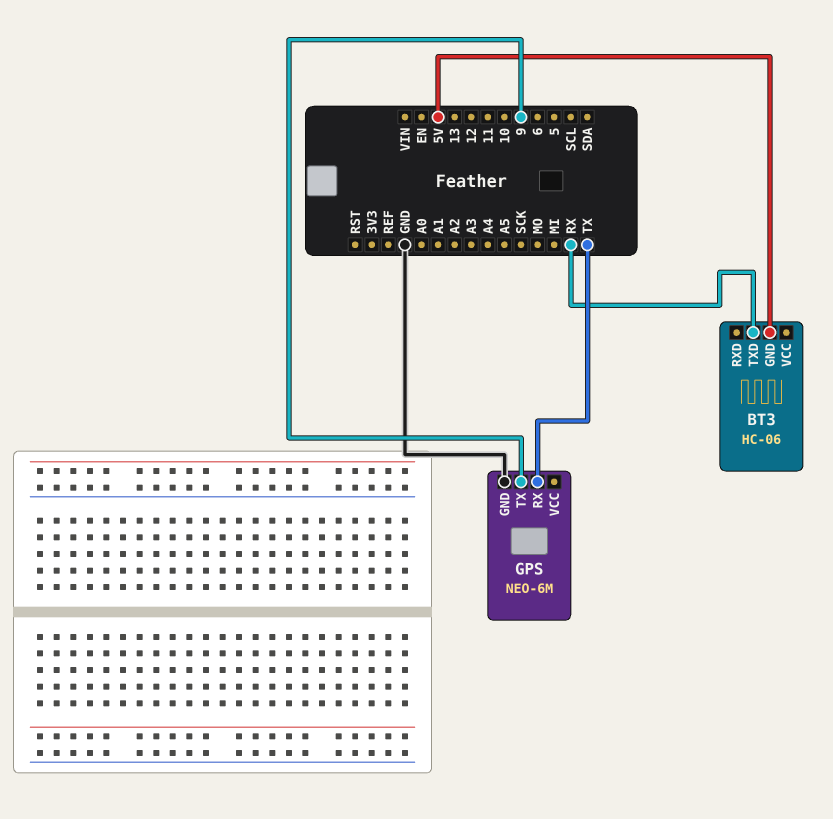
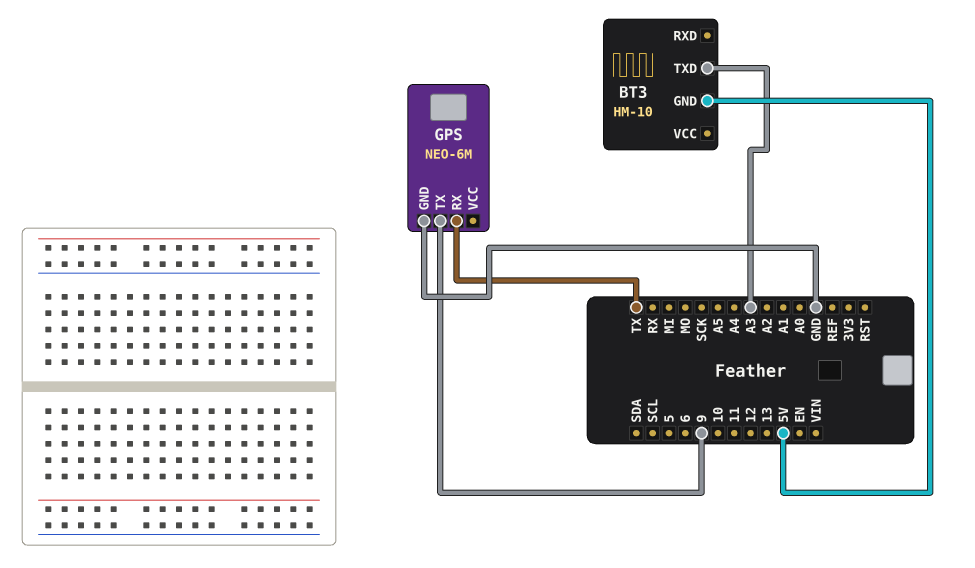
BT3: HC-06 -> HM-10
BT3 pin TXD: RX -> A3

